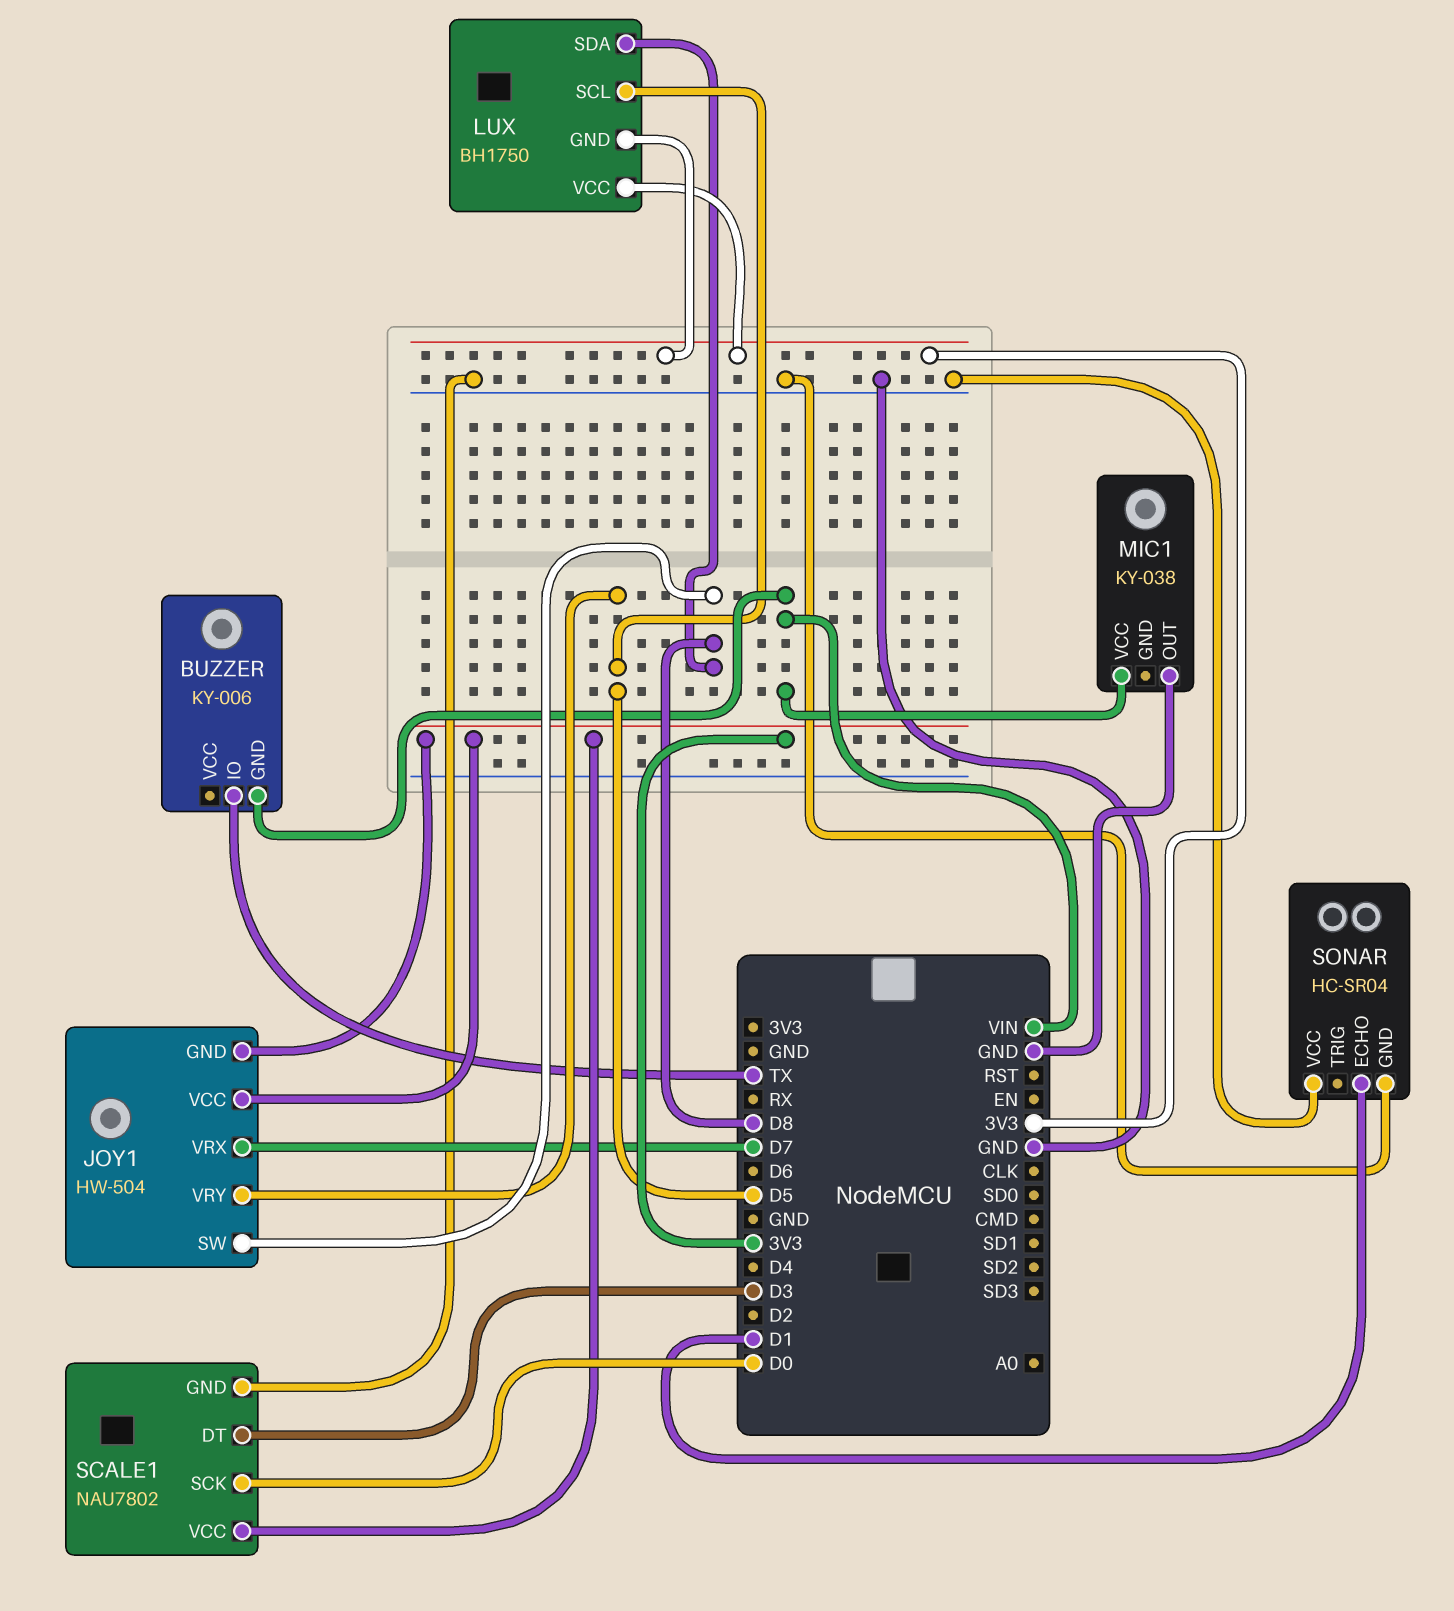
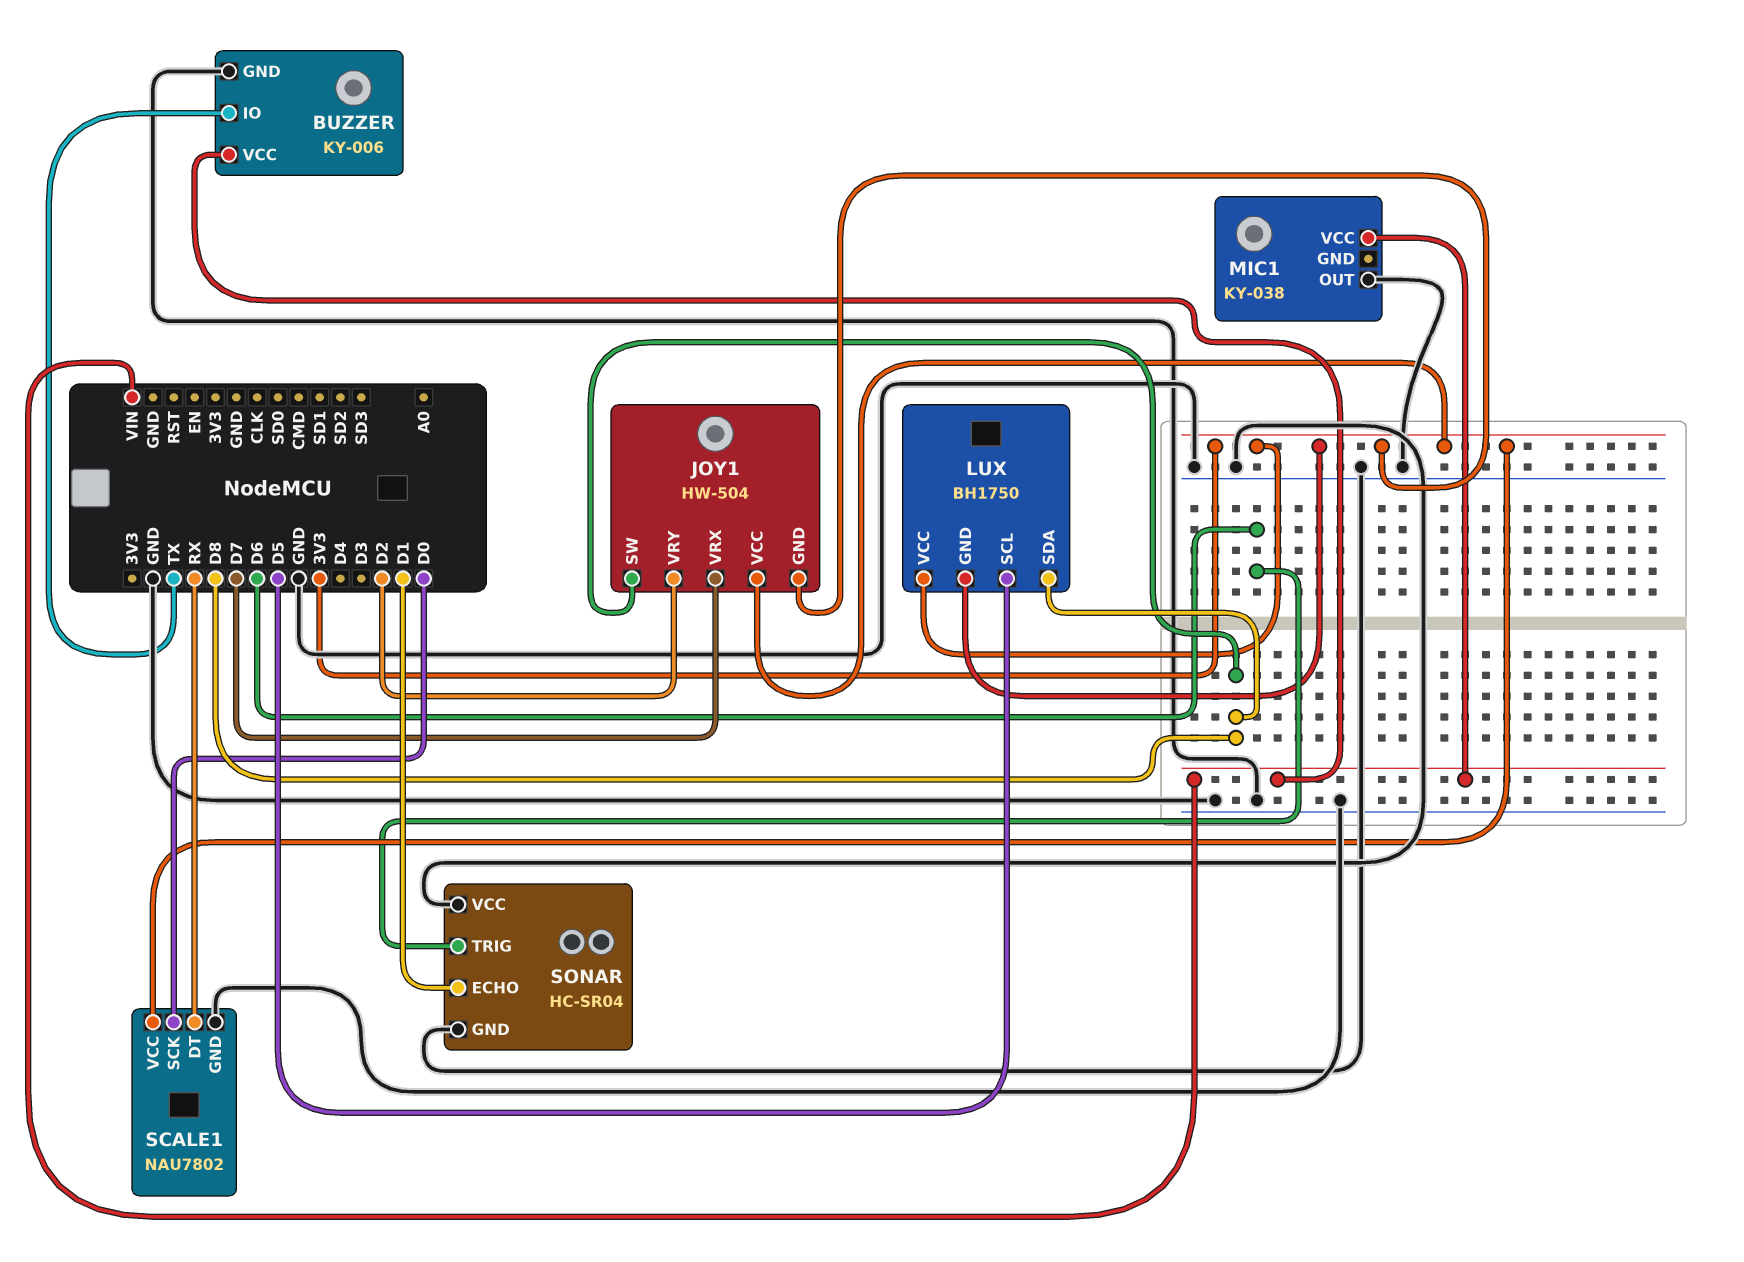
BUZZER pin GND: VIN -> GND
BUZZER pin VCC: none -> VIN
JOY1 pin VRY: D5 -> D2
SCALE1 pin DT: D3 -> RX
SONAR pin TRIG: none -> D6

